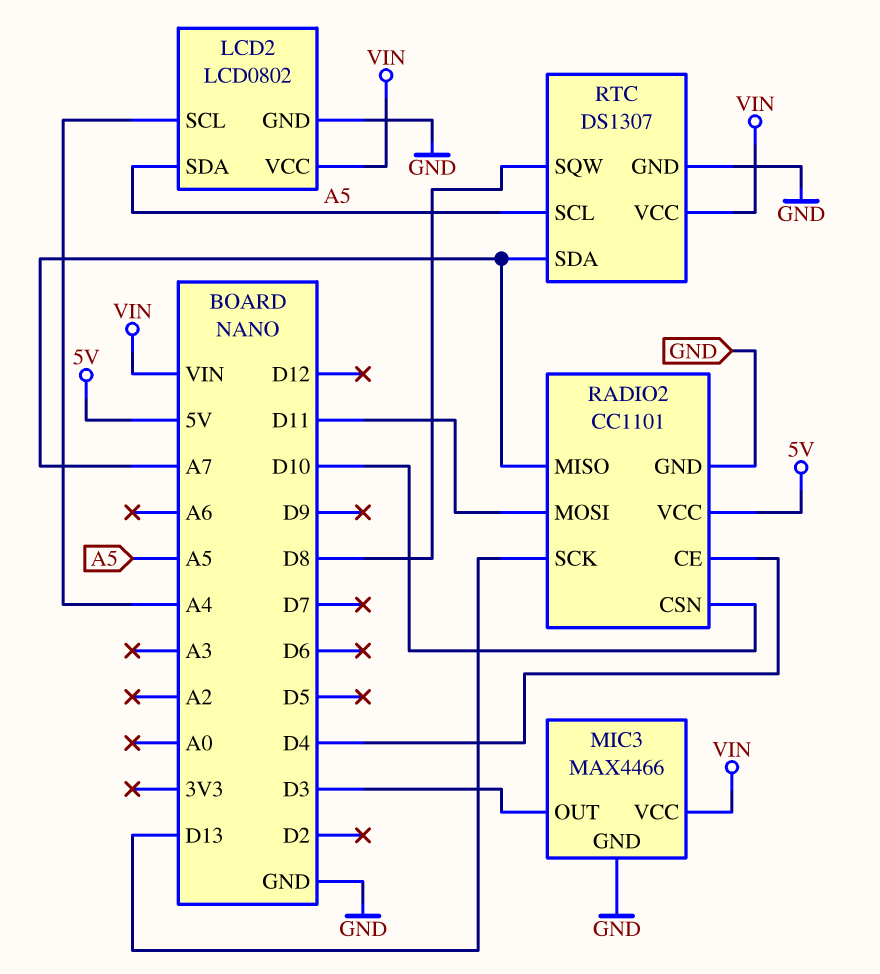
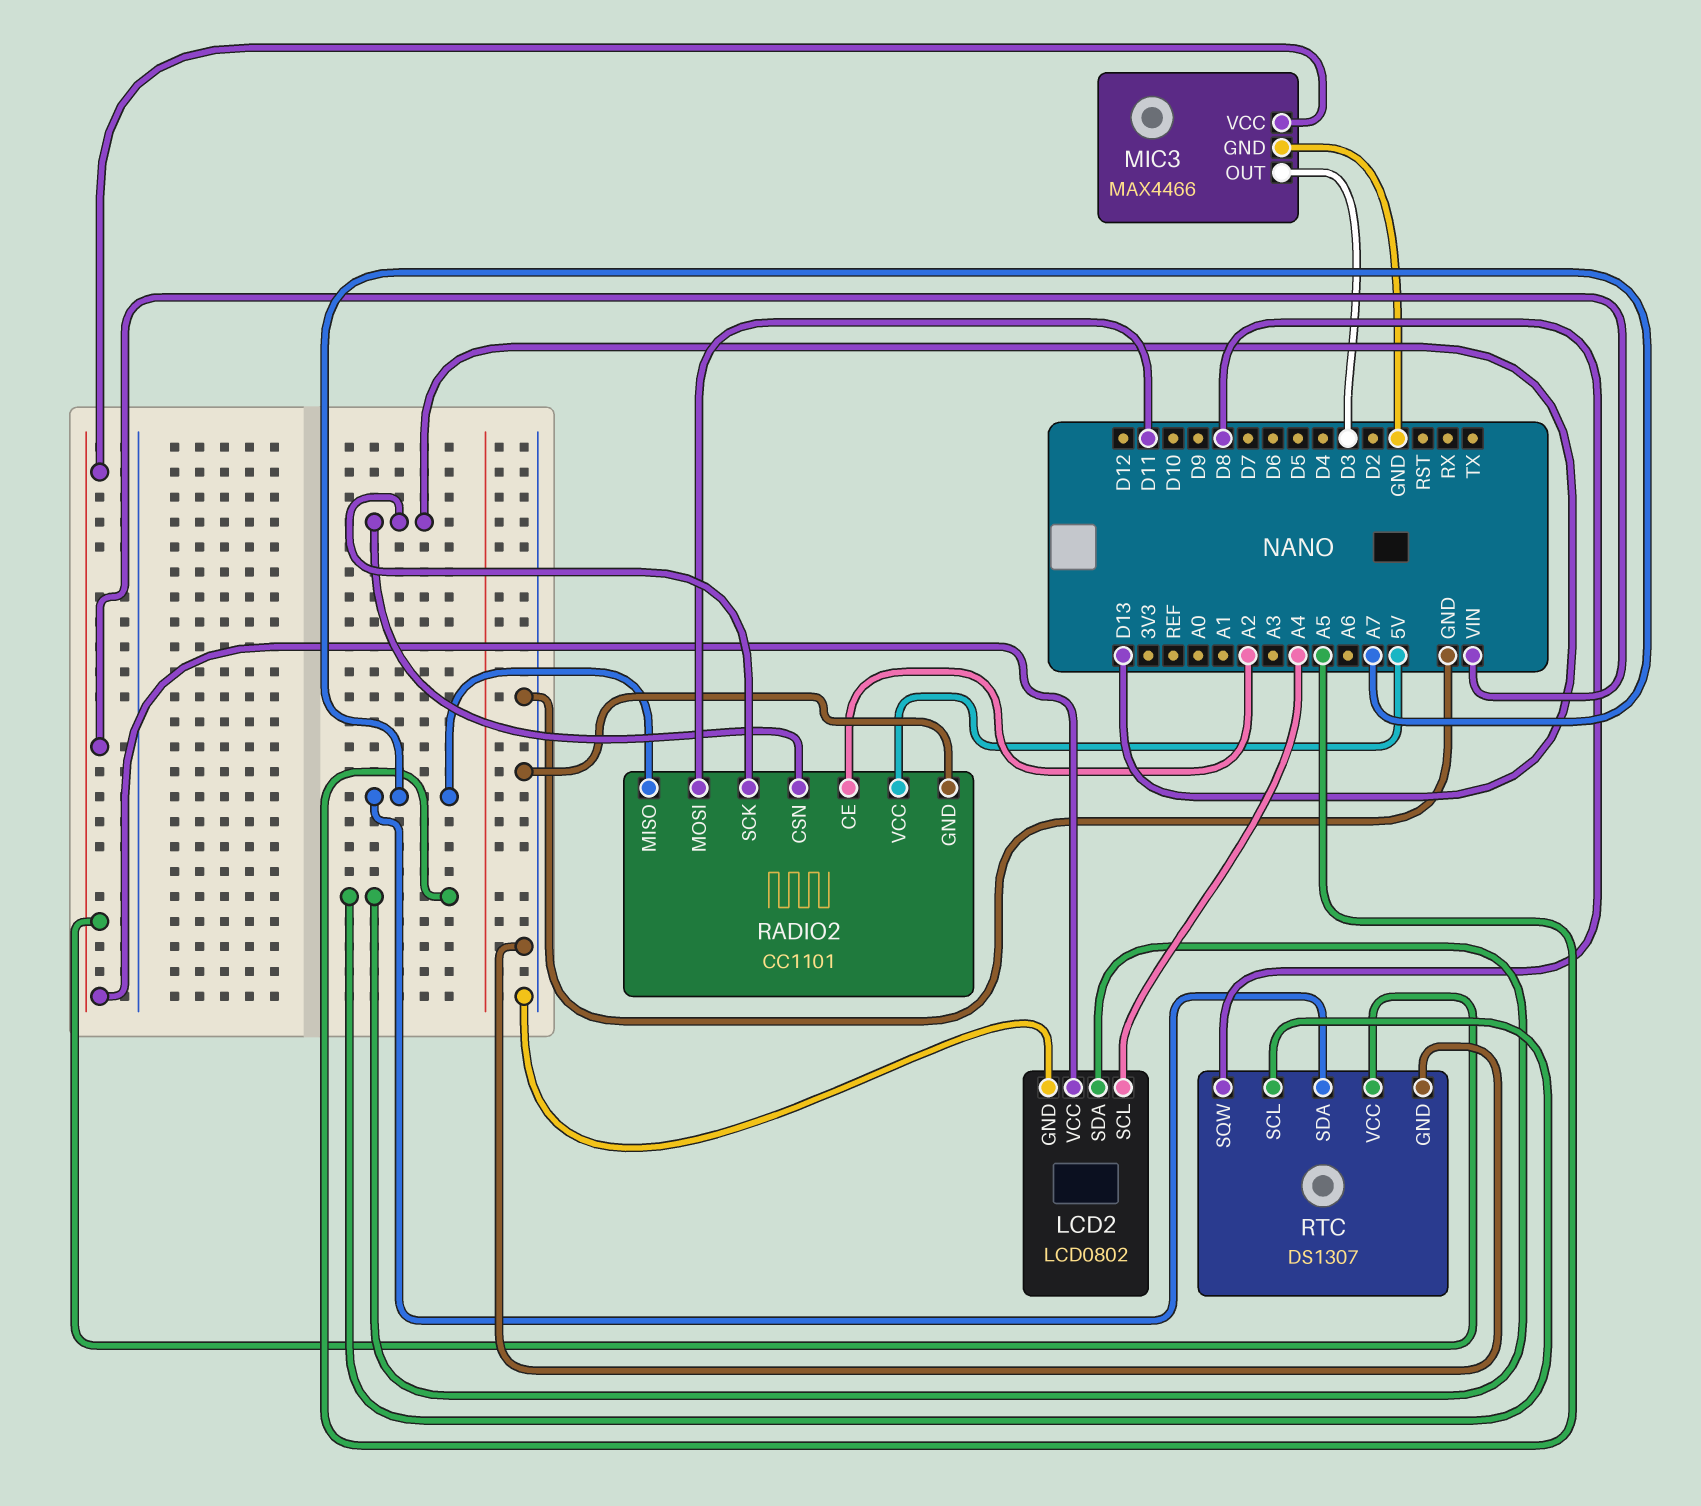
RADIO2 pin CE: D4 -> A2
RADIO2 pin CSN: D10 -> D13

